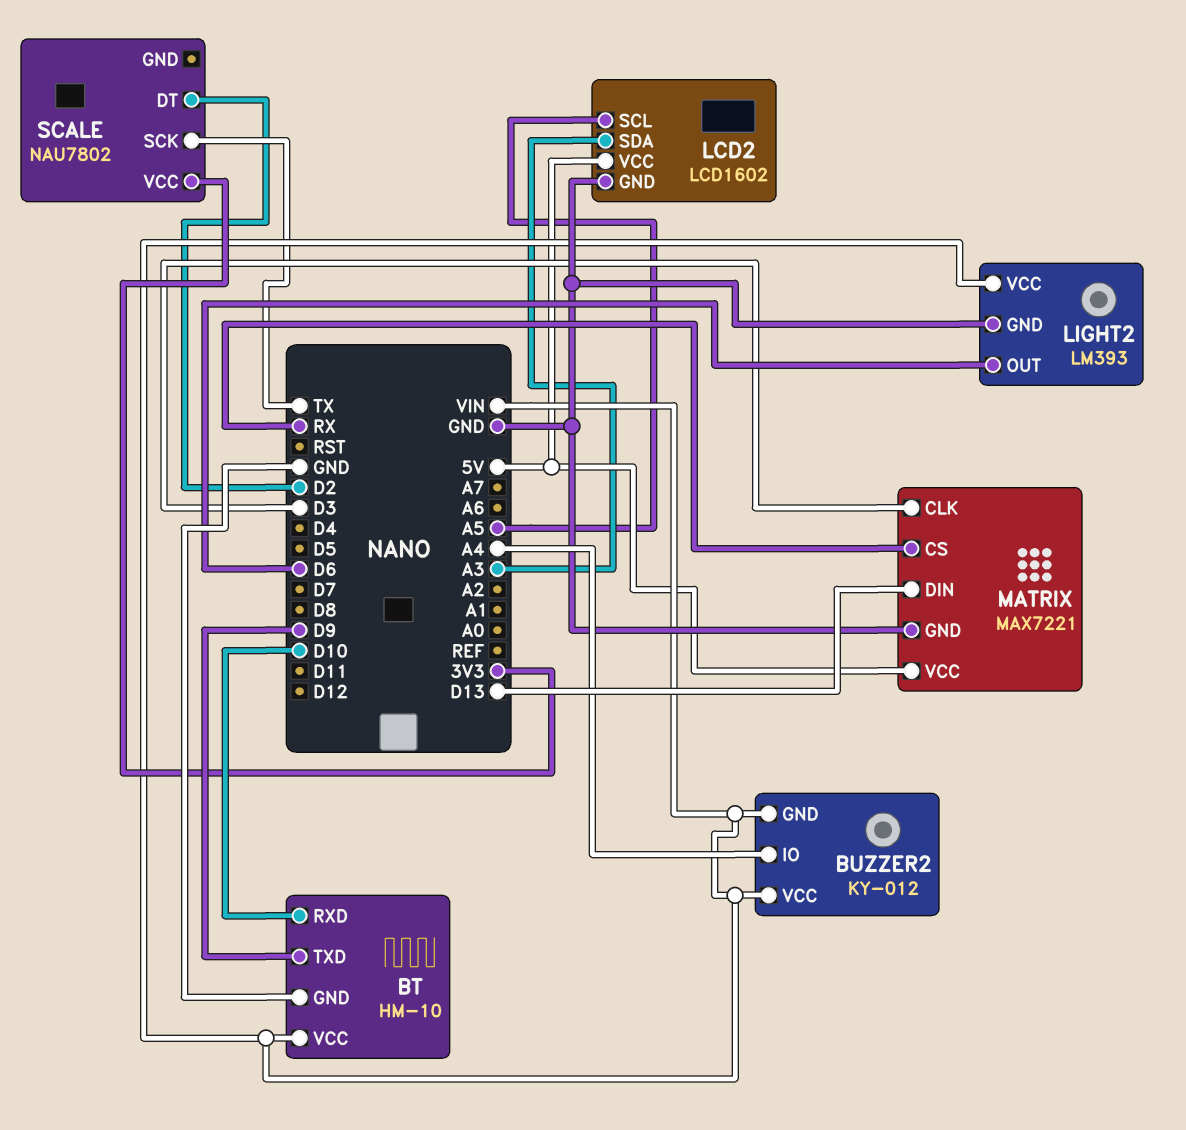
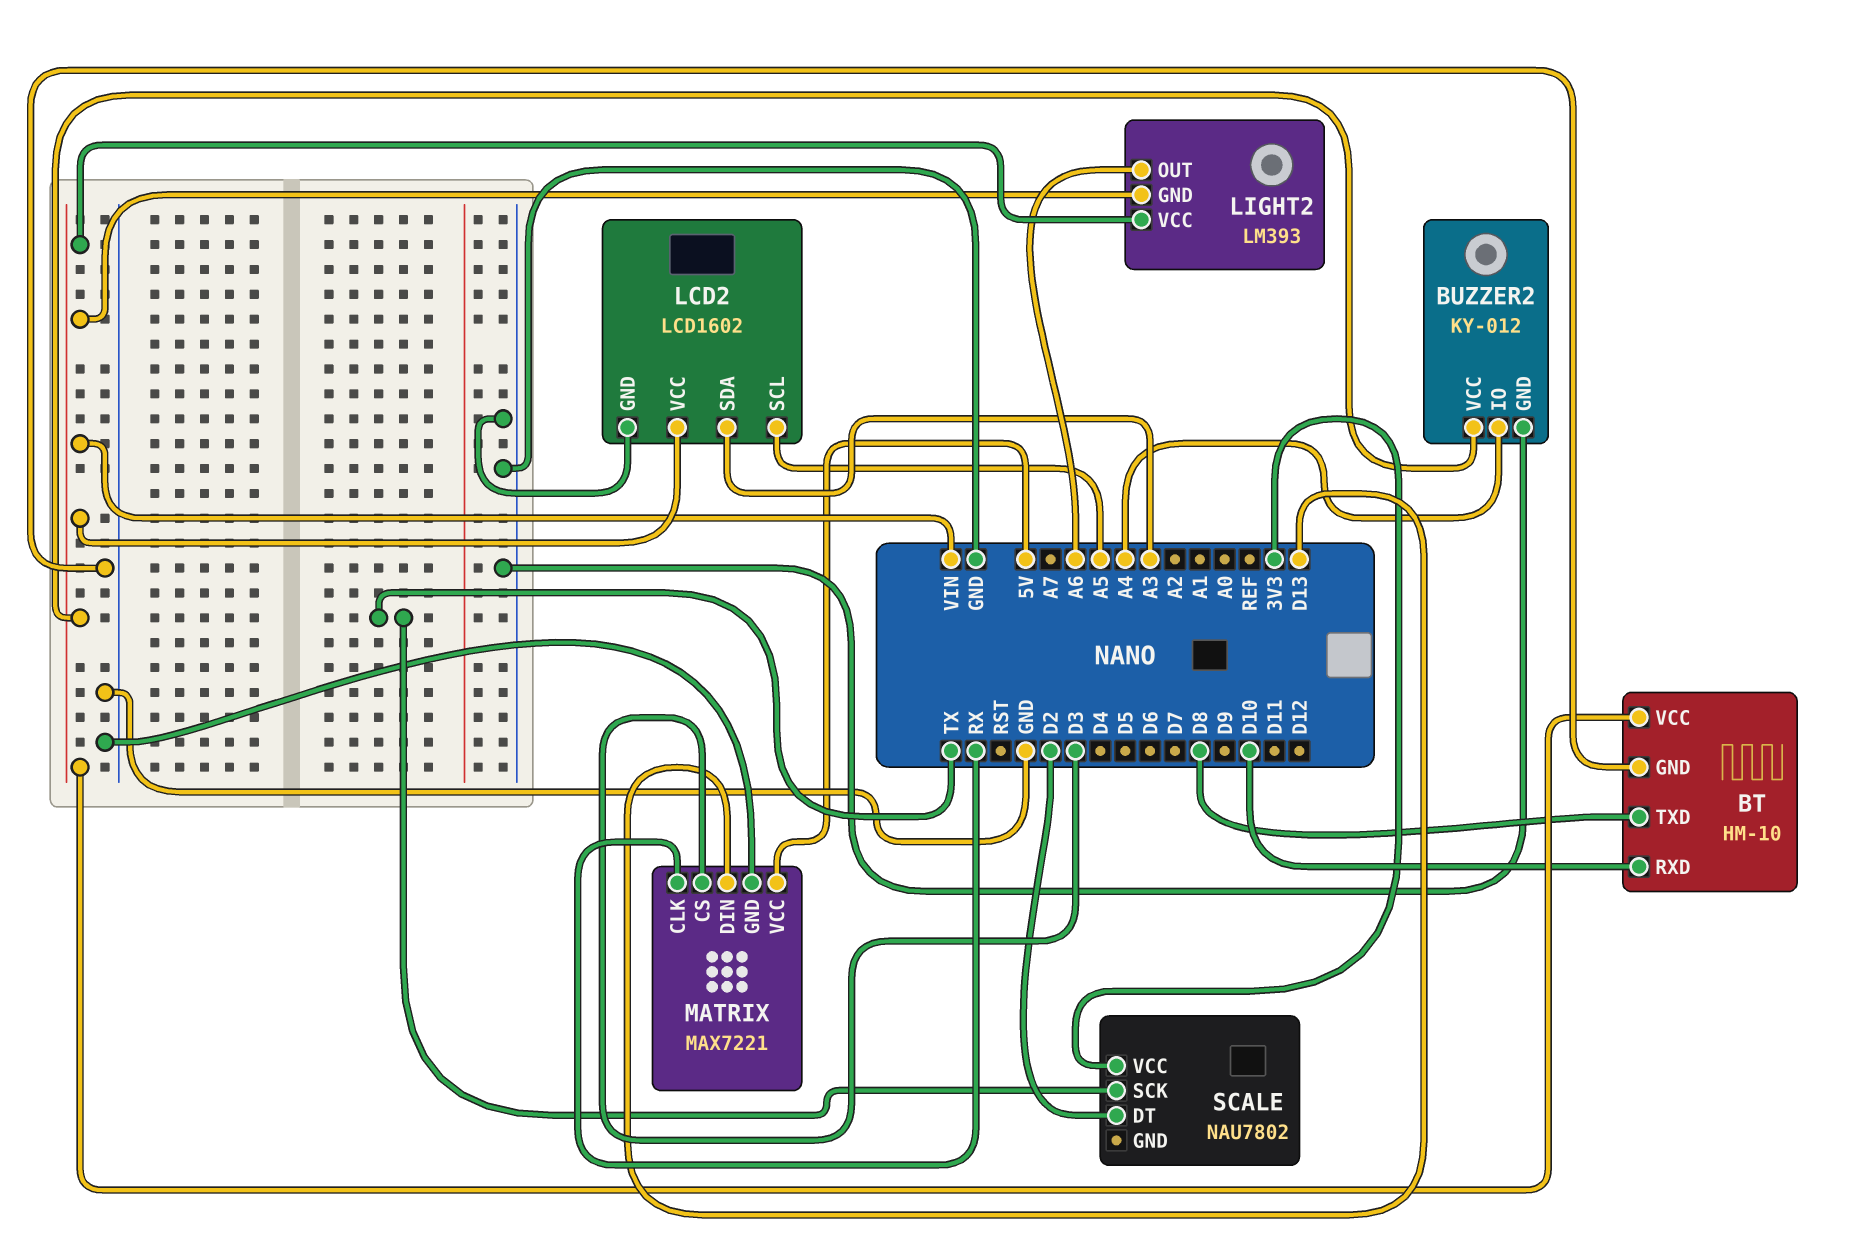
BT pin TXD: D9 -> D8
BUZZER2 pin GND: VIN -> GND
LCD2 pin VCC: 5V -> VIN
LIGHT2 pin GND: GND -> VIN
LIGHT2 pin OUT: D6 -> A6
MATRIX pin CLK: D3 -> RX
MATRIX pin CS: RX -> D3

